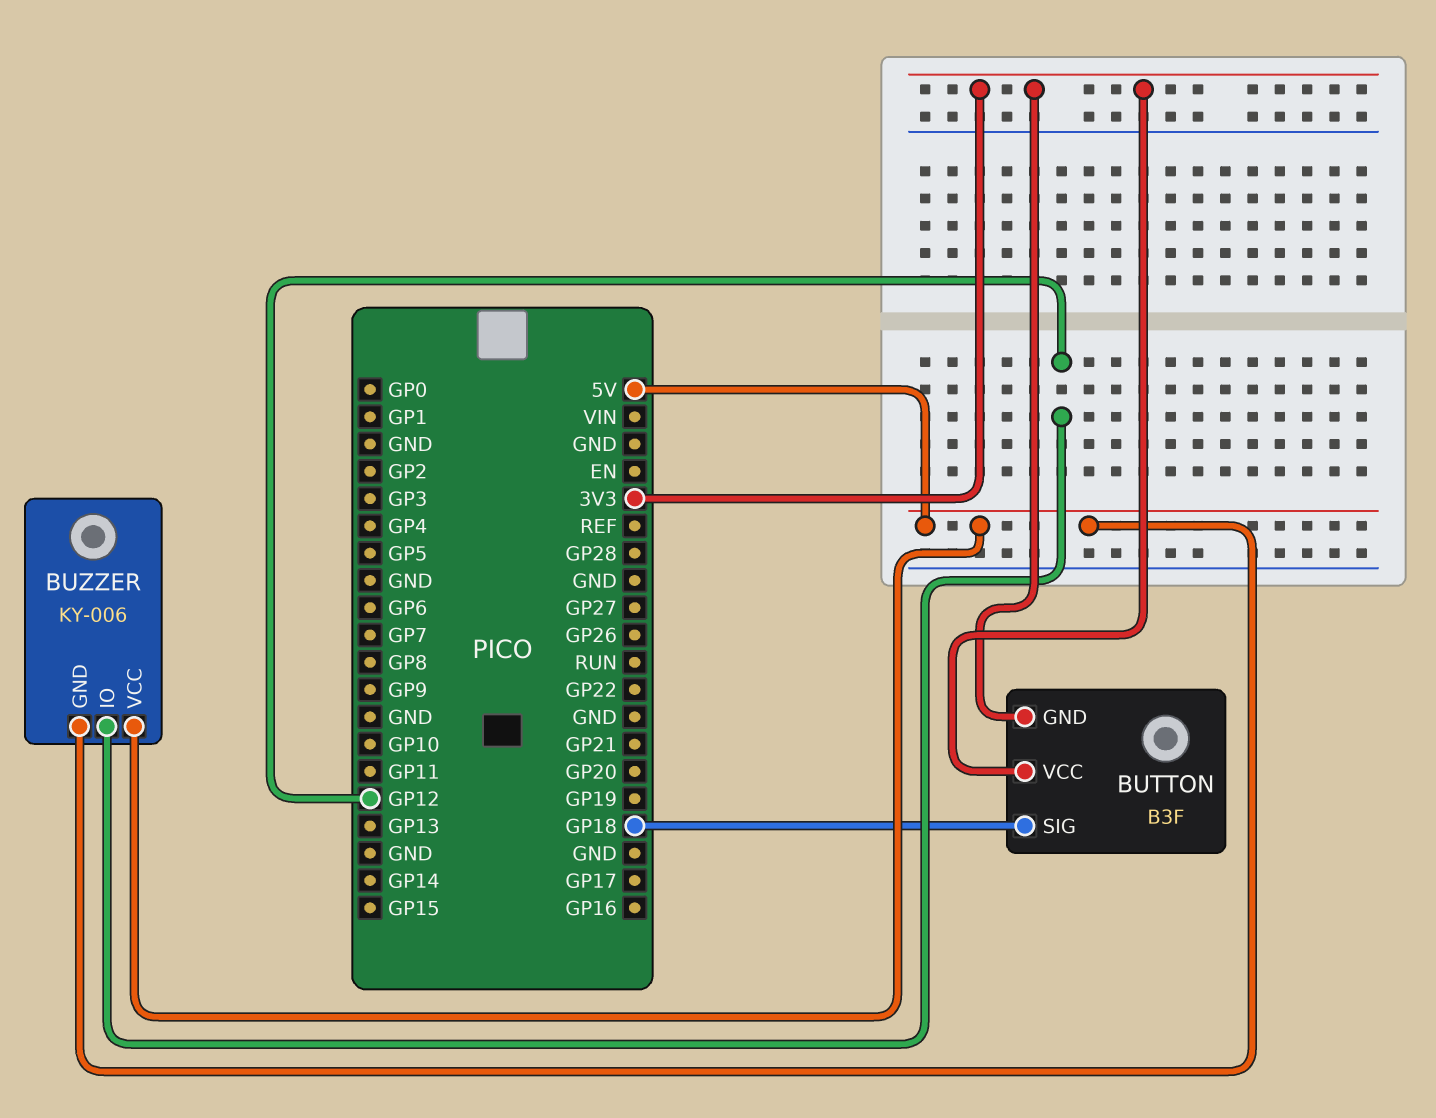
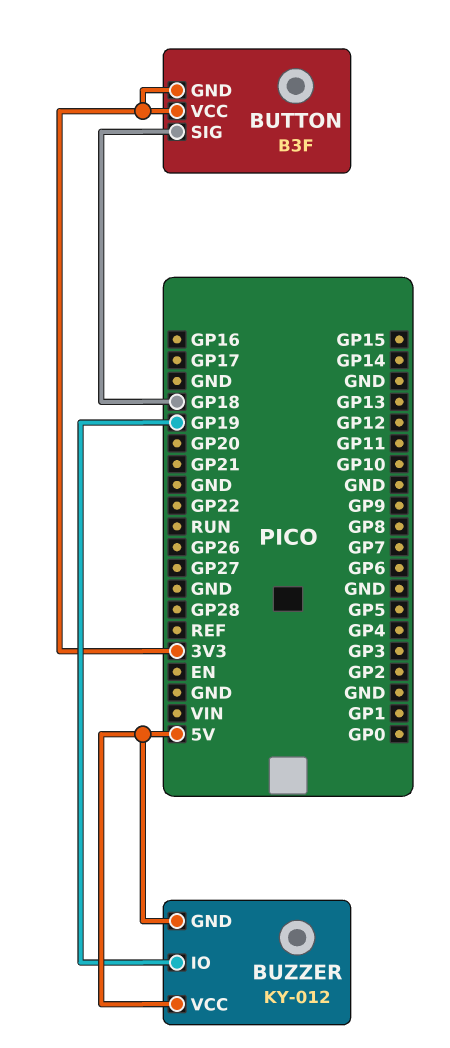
BUZZER: KY-006 -> KY-012
BUZZER pin IO: GP12 -> GP19

